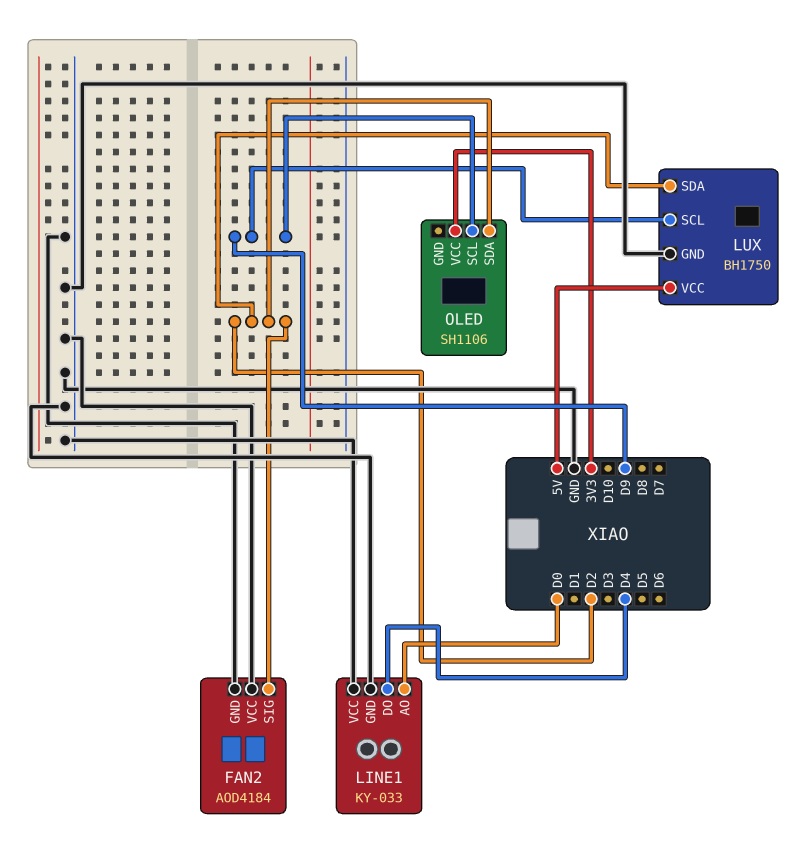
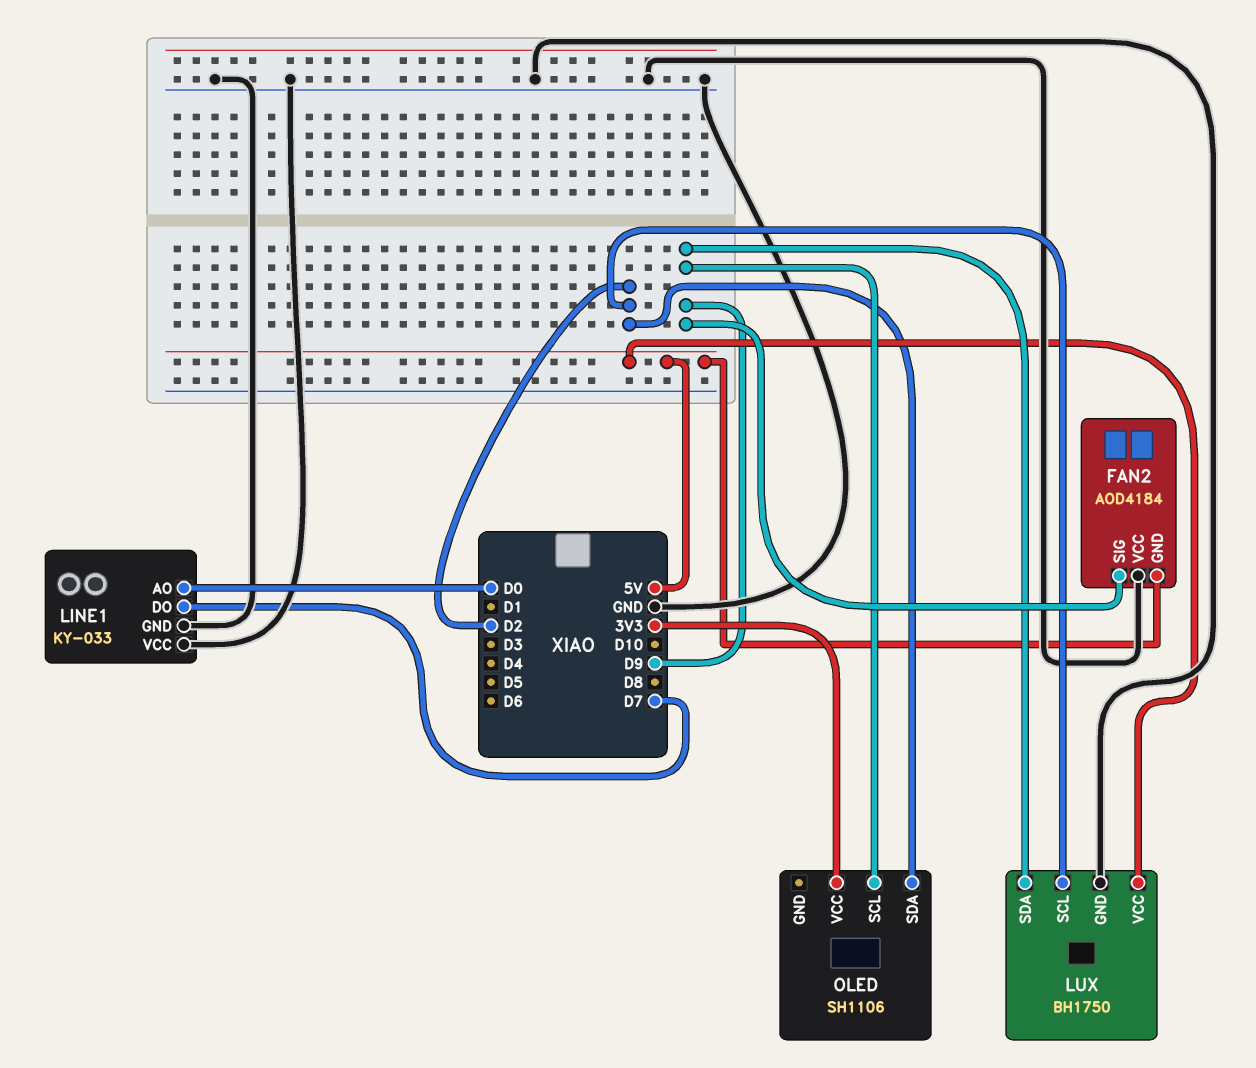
FAN2 pin GND: GND -> 5V
FAN2 pin SIG: D2 -> D9
LINE1 pin DO: D4 -> D7
LUX pin SCL: D9 -> D2
LUX pin SDA: D2 -> D9

